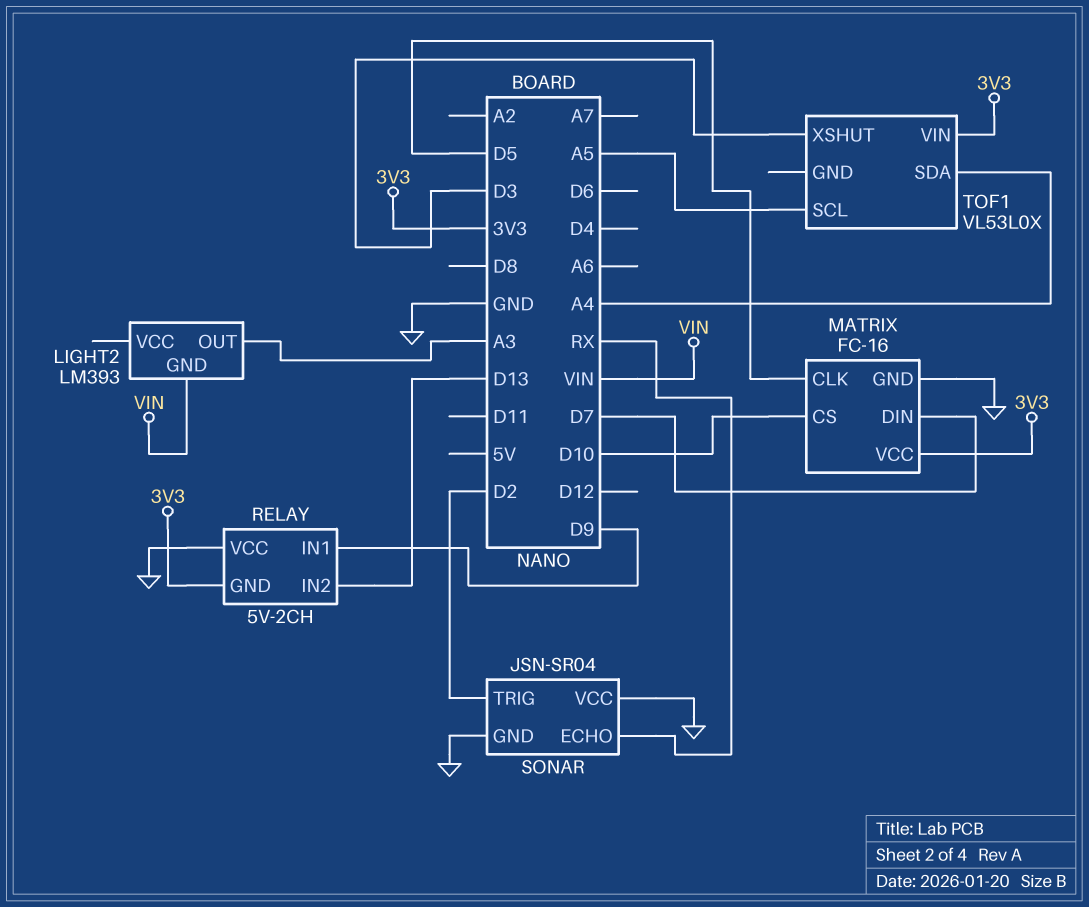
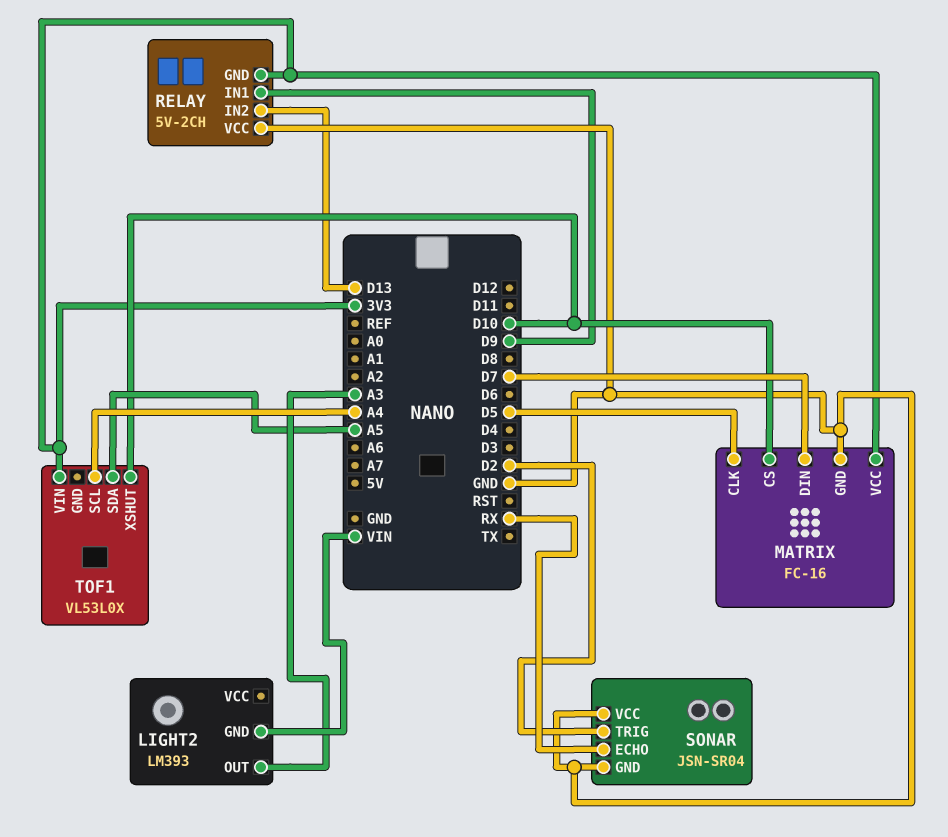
TOF1 pin SCL: A5 -> A4
TOF1 pin SDA: A4 -> A5
TOF1 pin XSHUT: D3 -> D10

